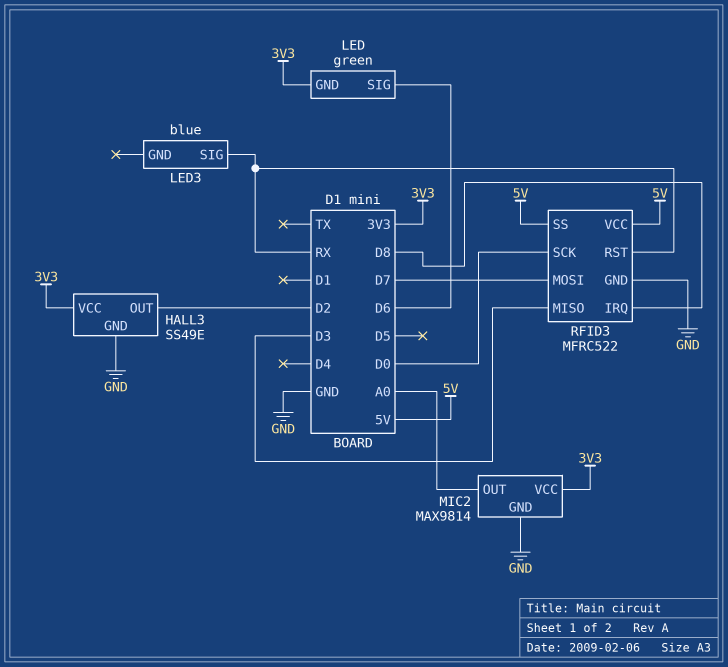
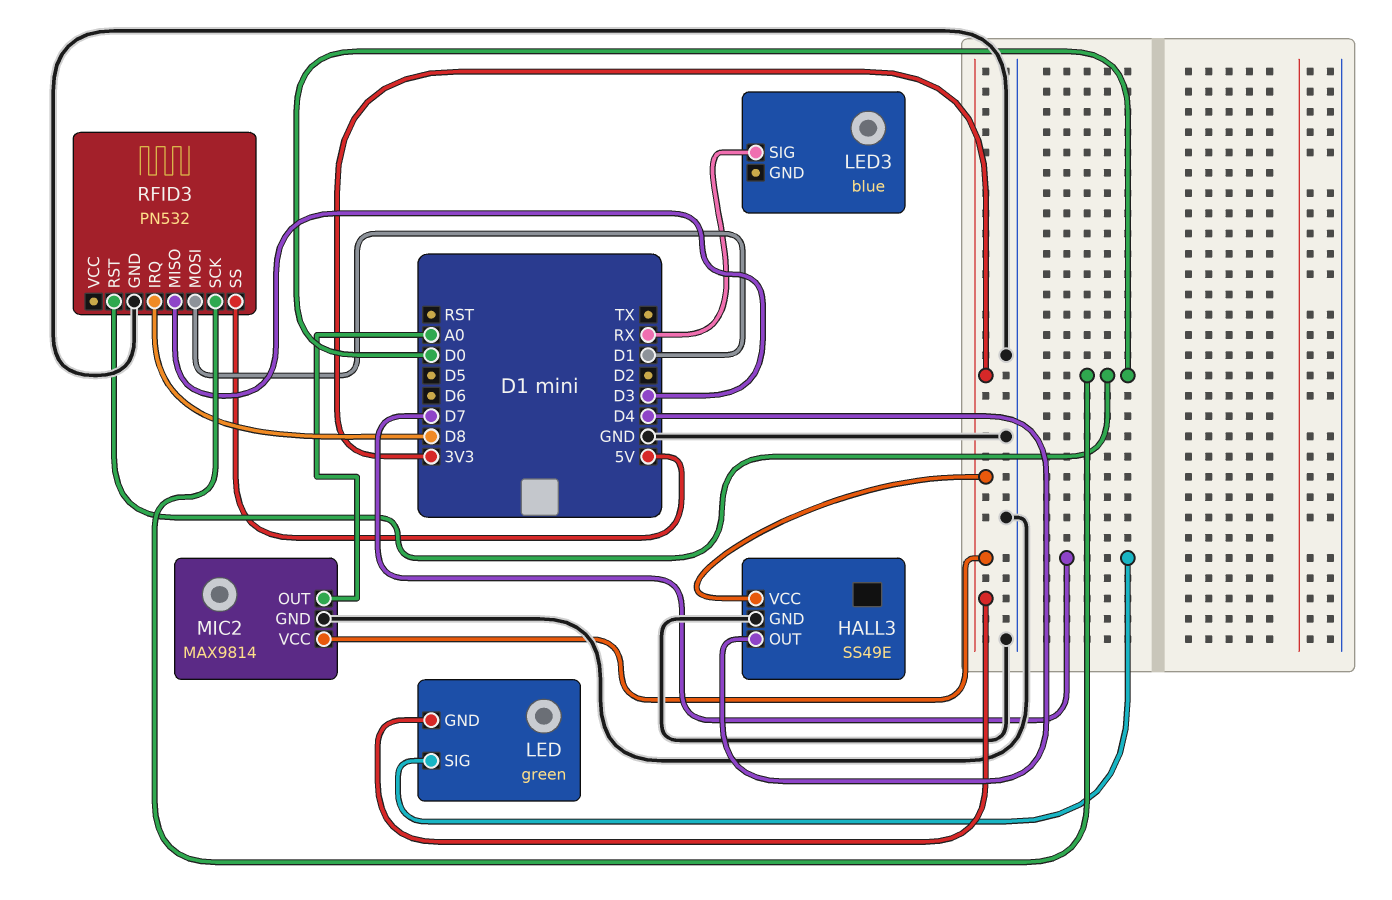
HALL3 pin OUT: D2 -> D4
LED pin SIG: D6 -> D7
RFID3: MFRC522 -> PN532
RFID3 pin MOSI: D7 -> D1
RFID3 pin RST: RX -> D0
RFID3 pin VCC: 5V -> none

